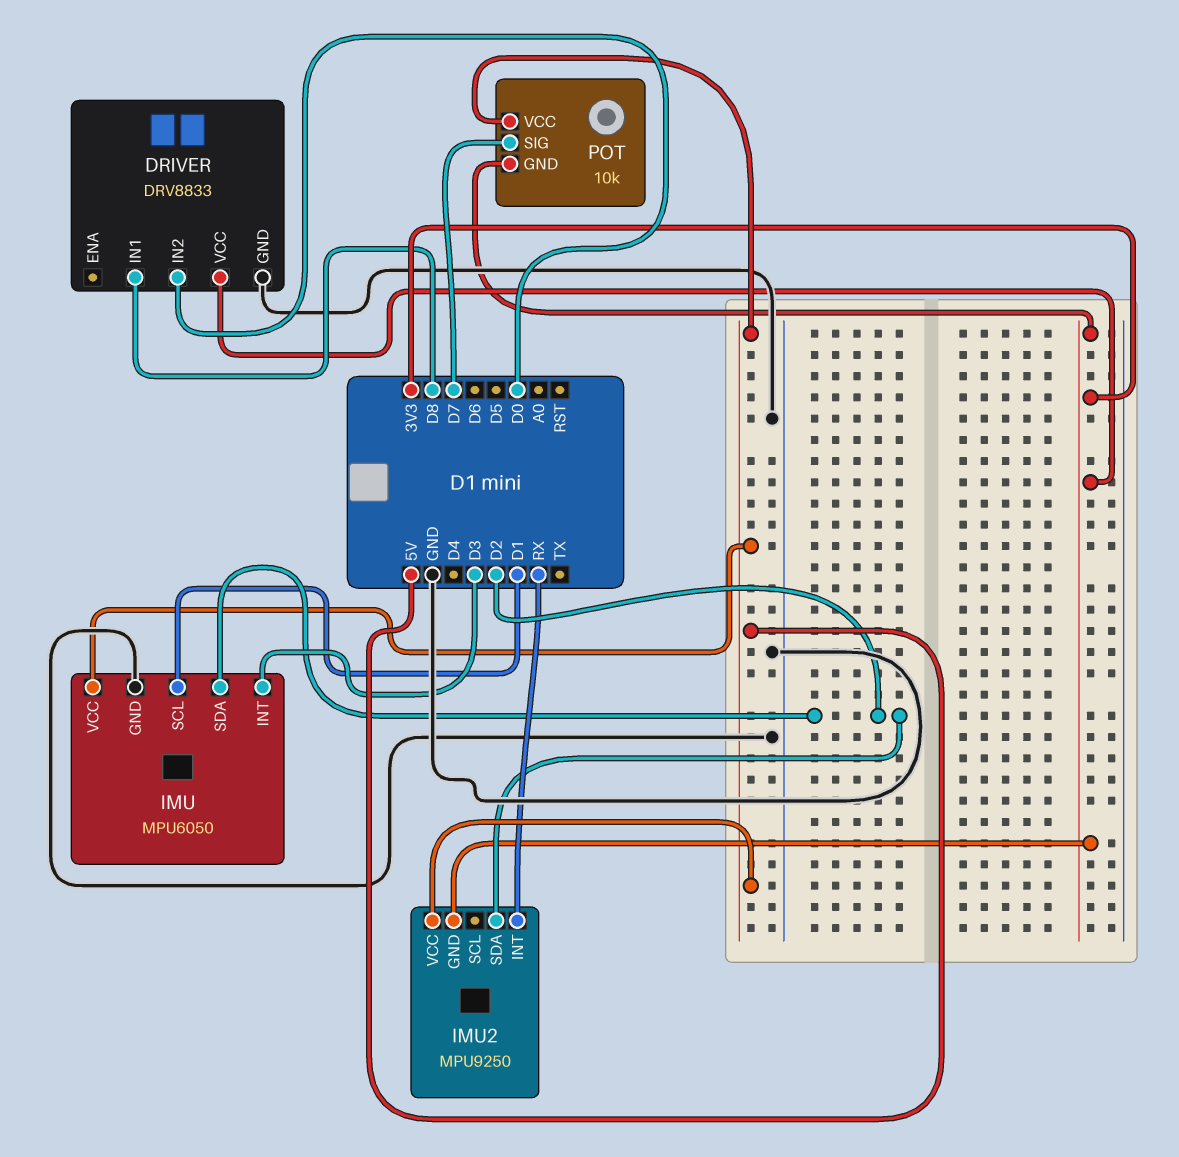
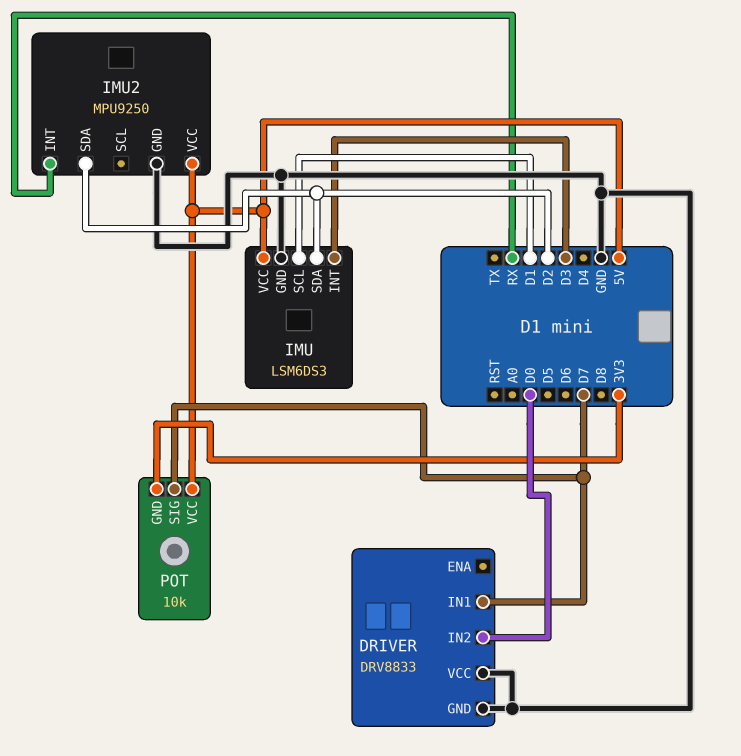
DRIVER pin IN1: D8 -> D7
DRIVER pin VCC: 3V3 -> GND
IMU: MPU6050 -> LSM6DS3
IMU2 pin GND: 3V3 -> GND

